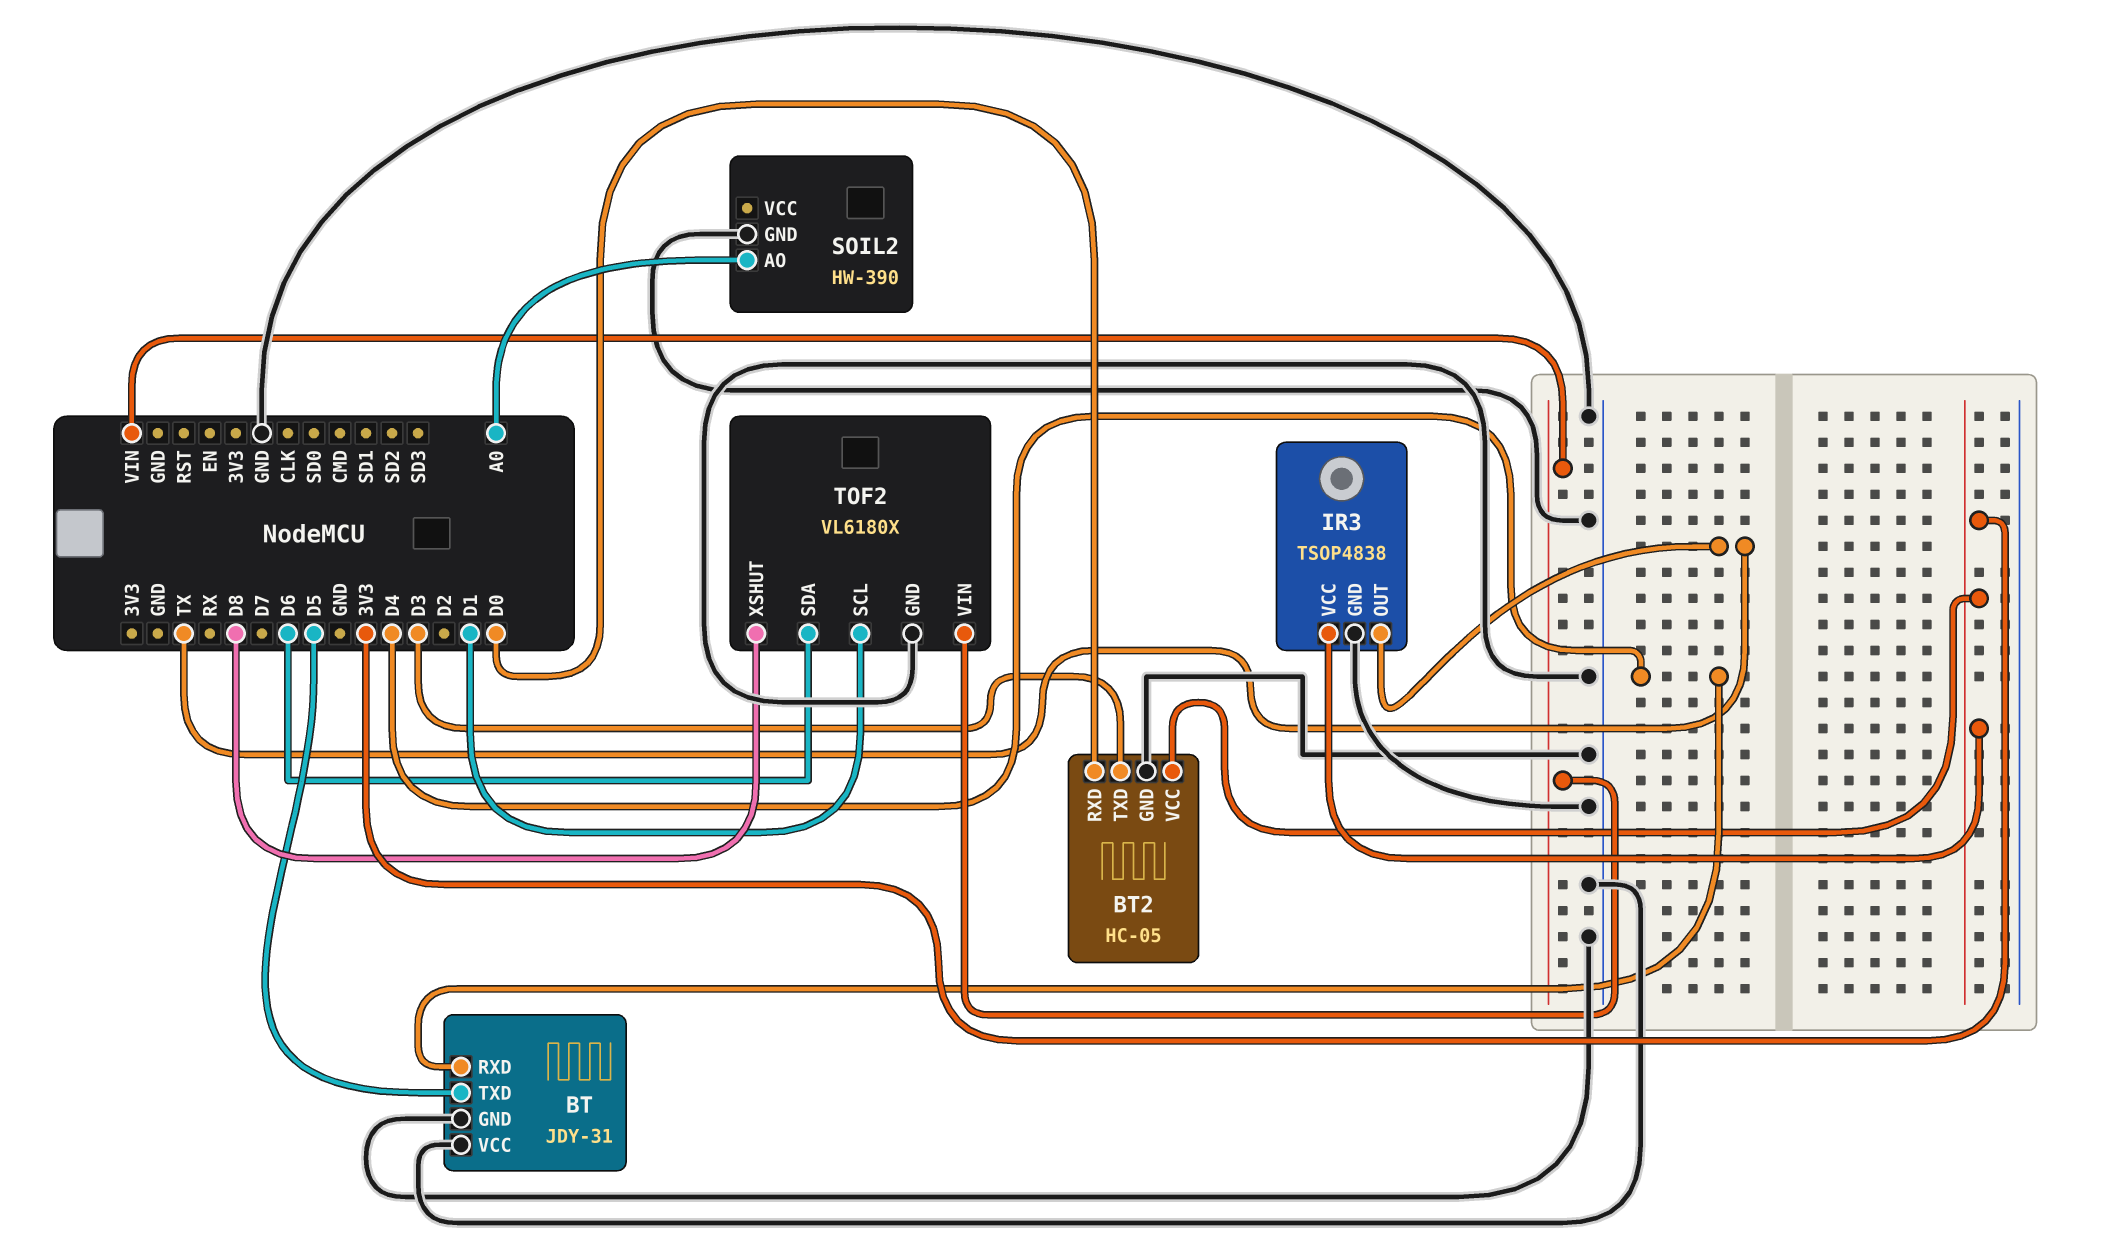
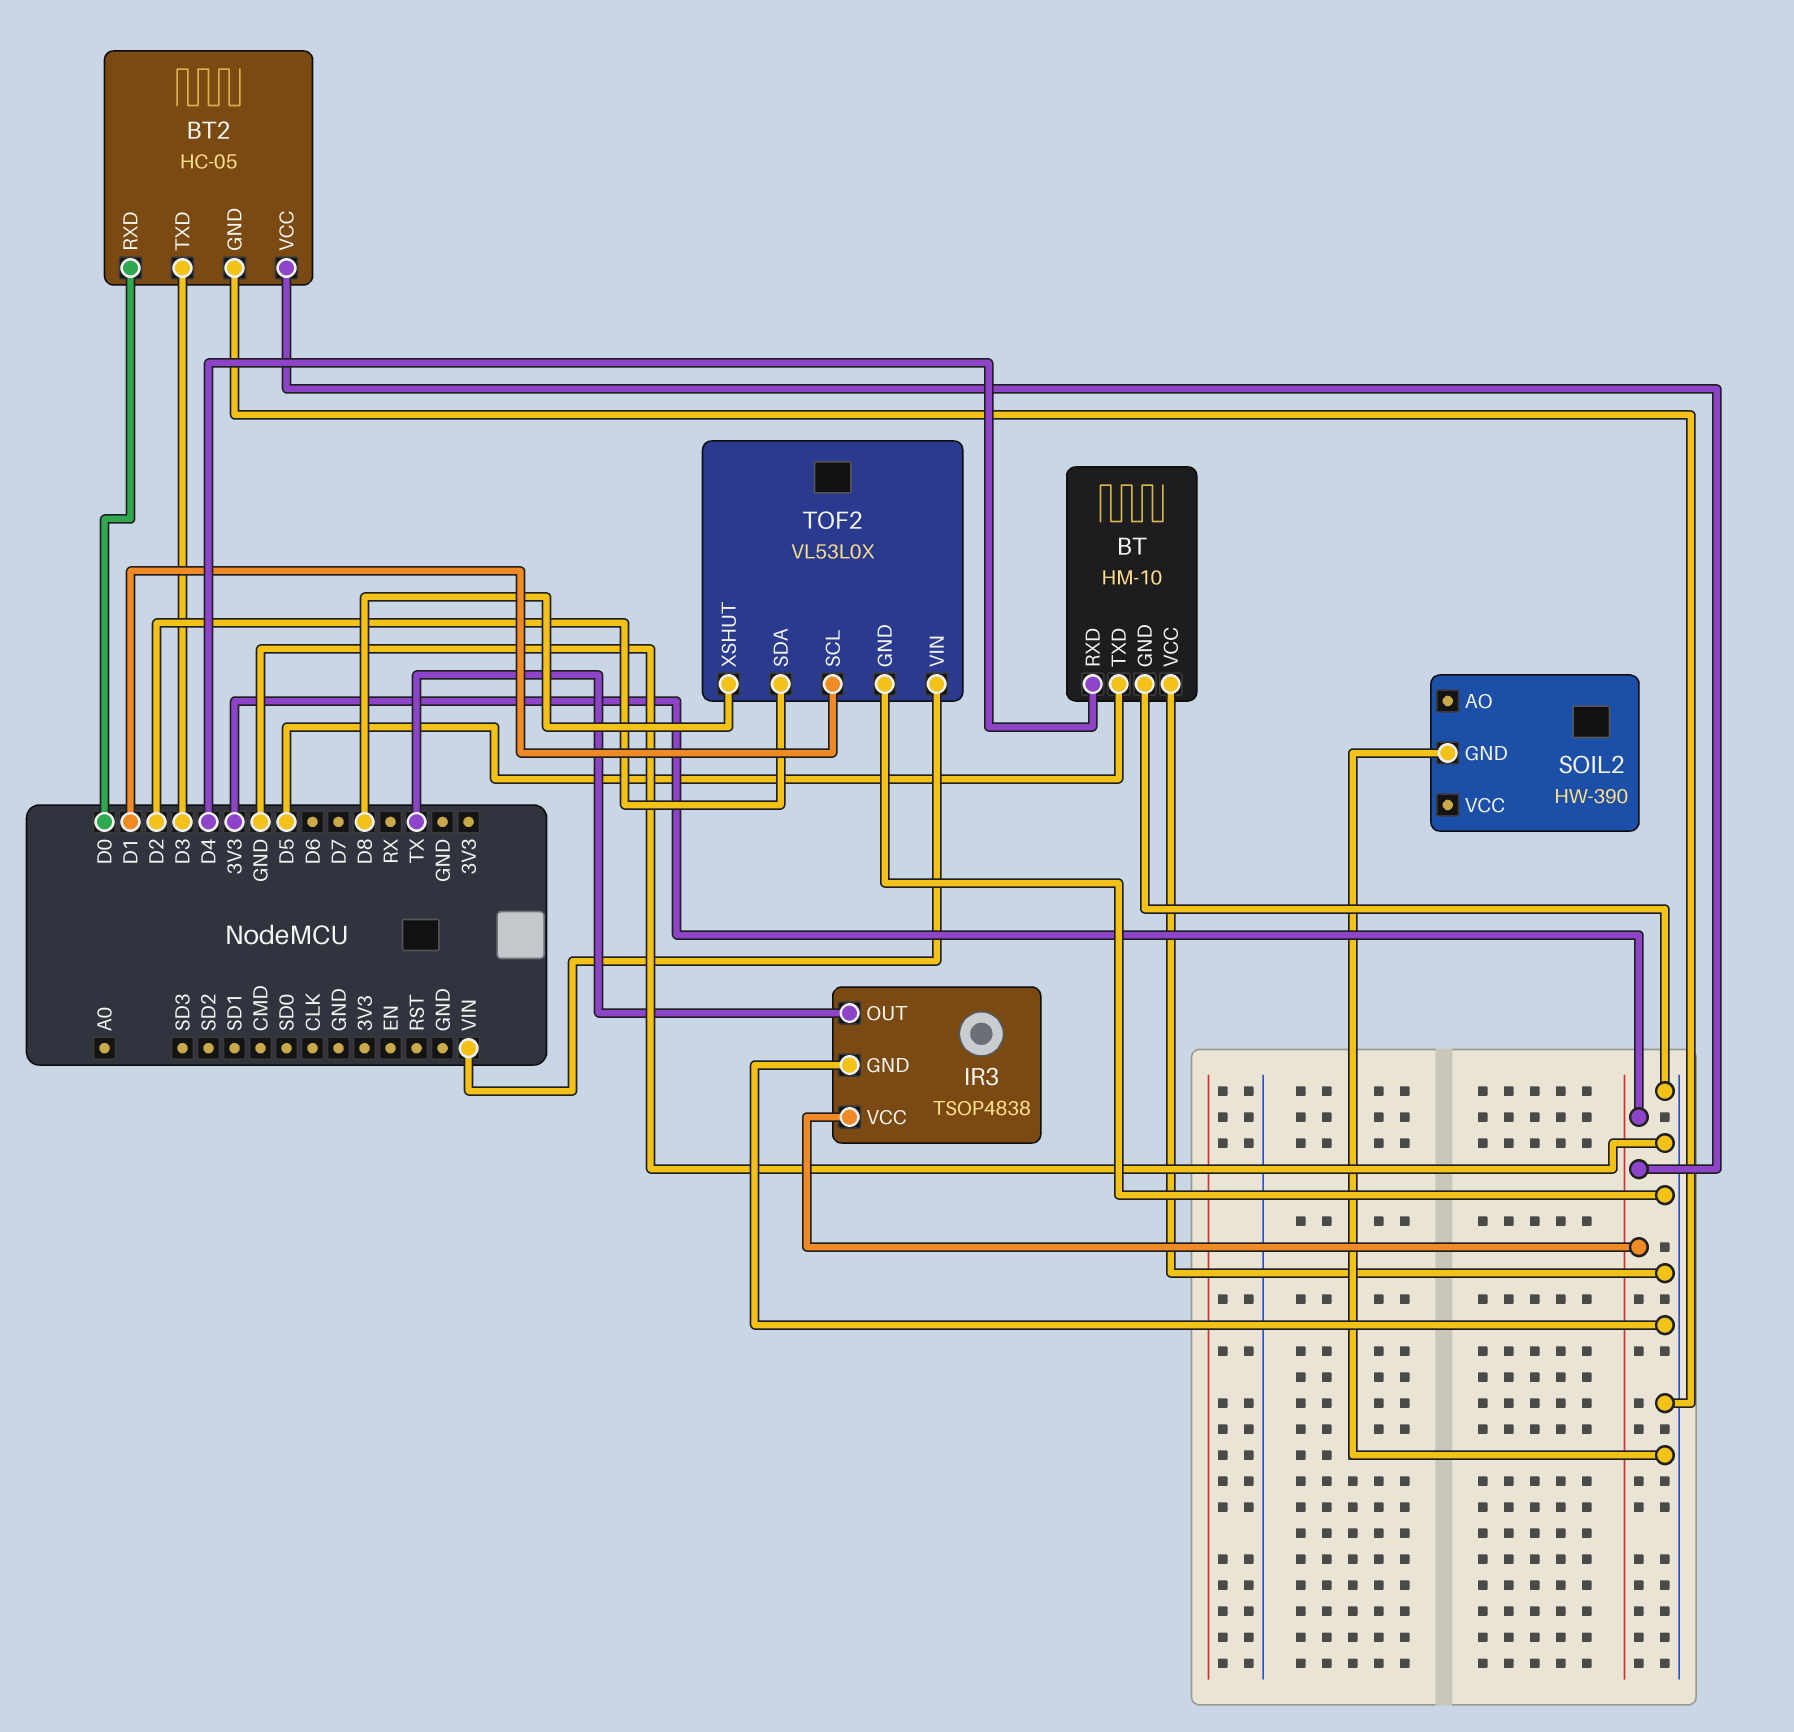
BT: JDY-31 -> HM-10
SOIL2 pin AO: A0 -> none
TOF2: VL6180X -> VL53L0X
TOF2 pin SDA: D6 -> D2

